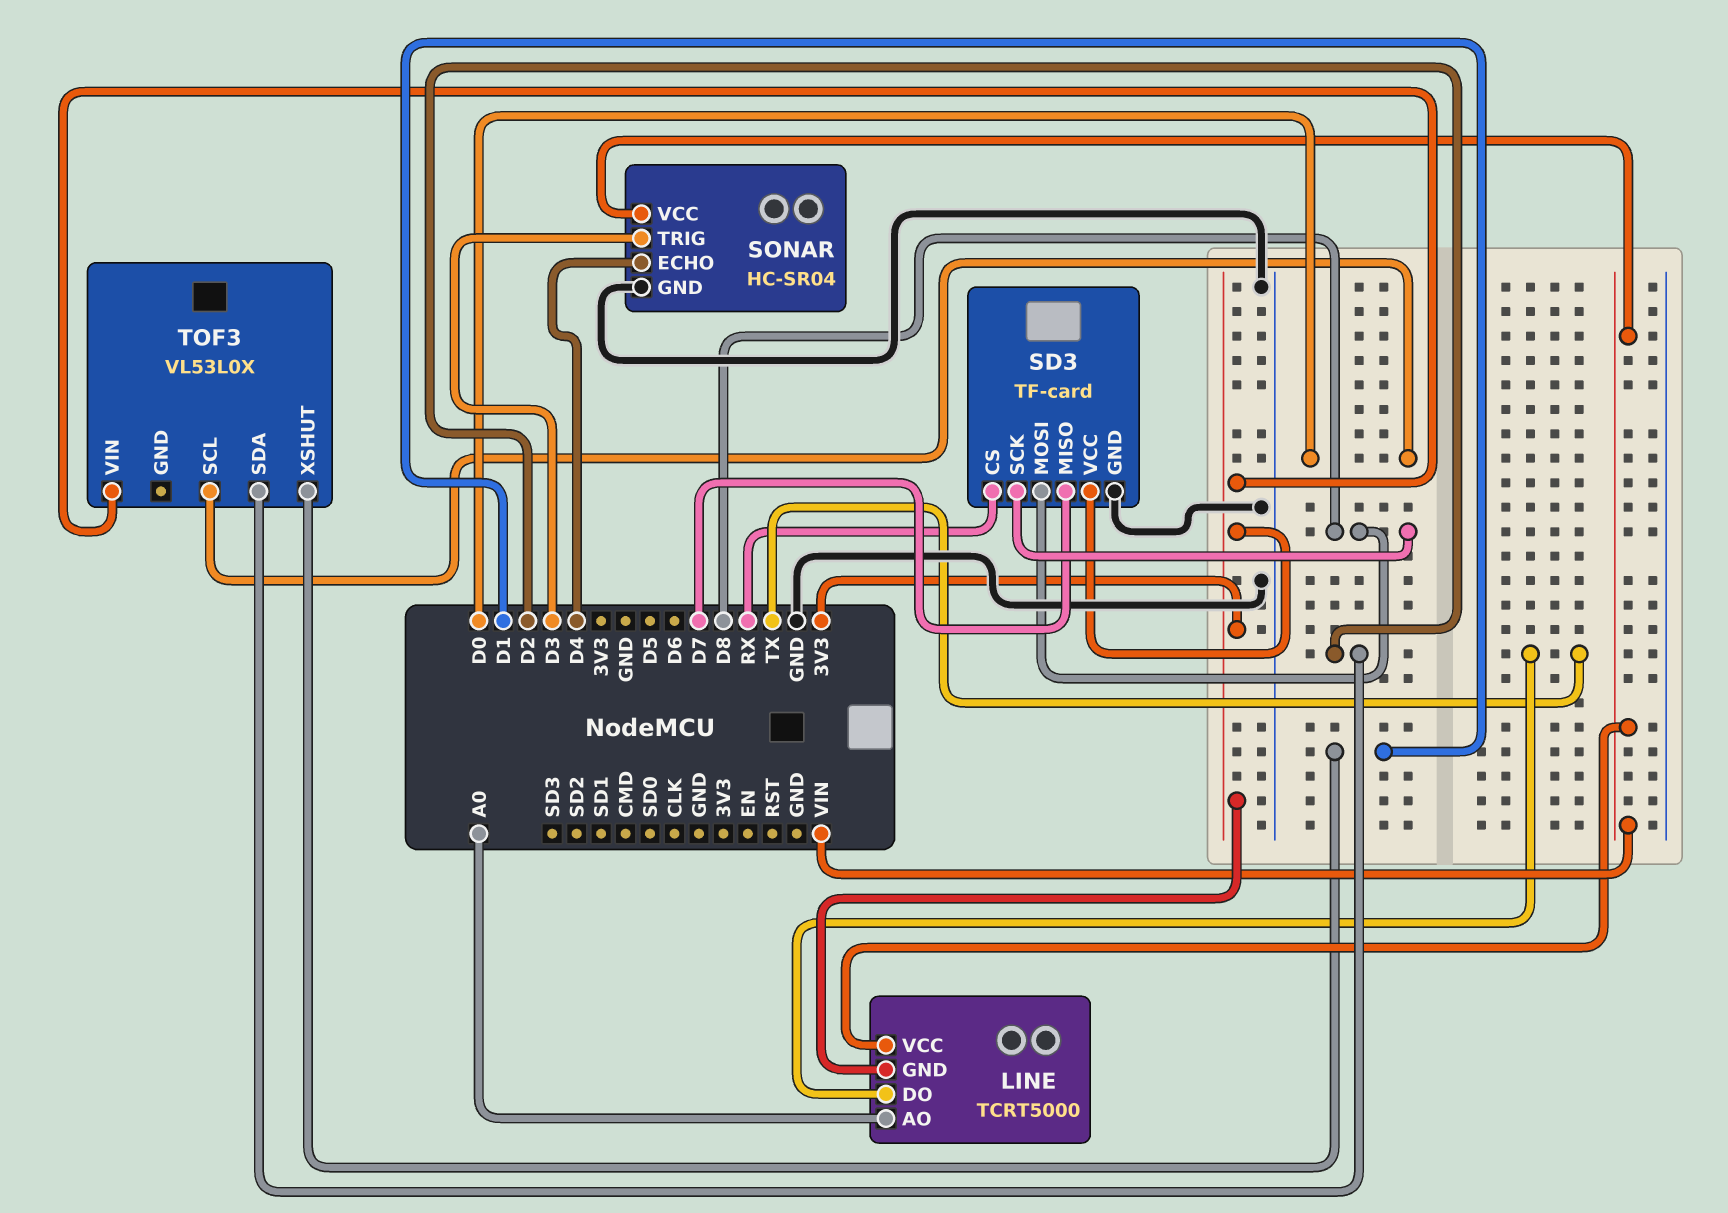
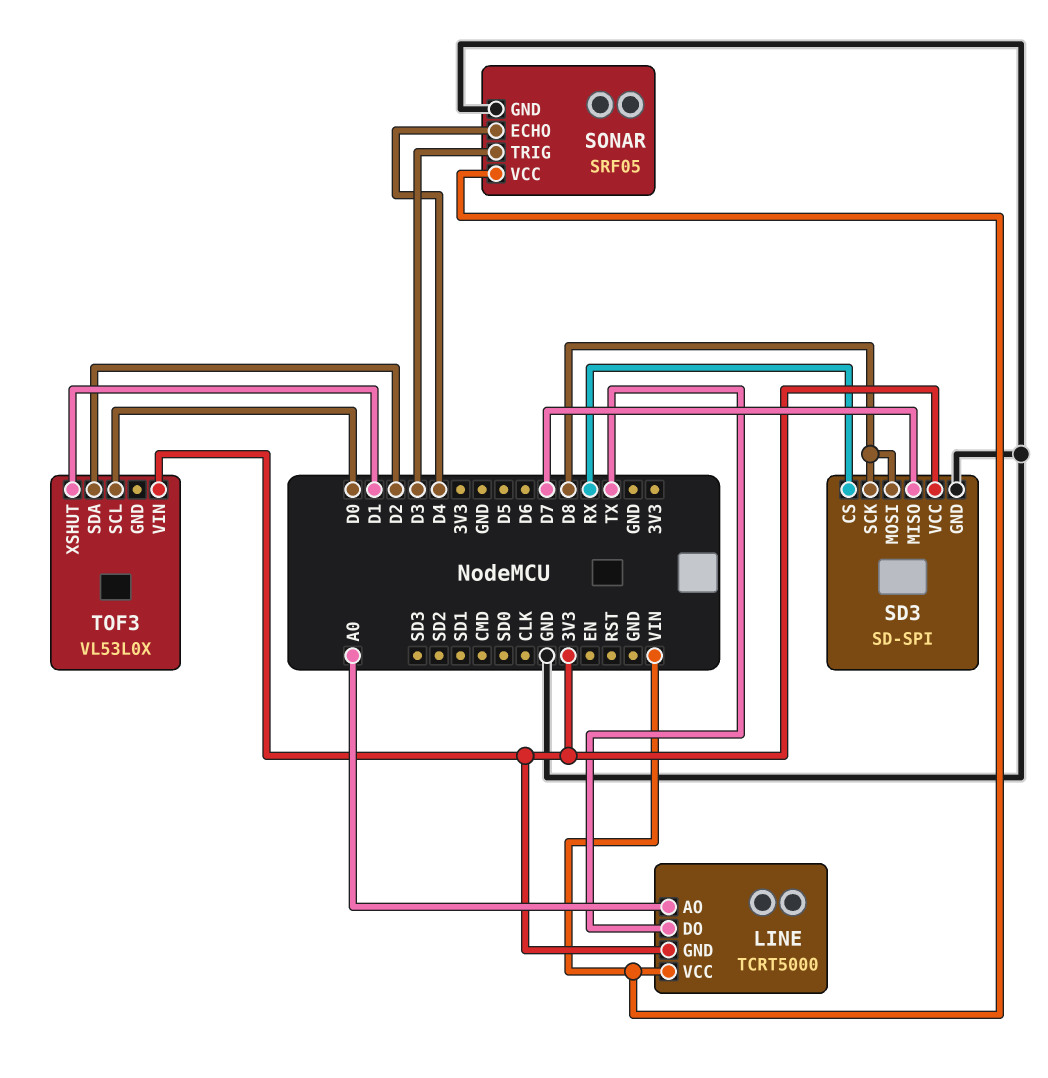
SD3: TF-card -> SD-SPI
SONAR: HC-SR04 -> SRF05

